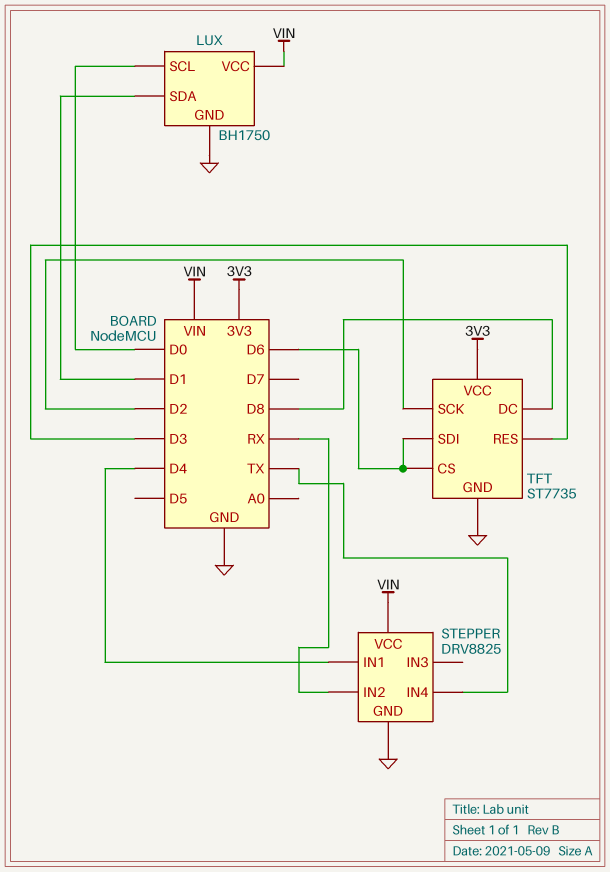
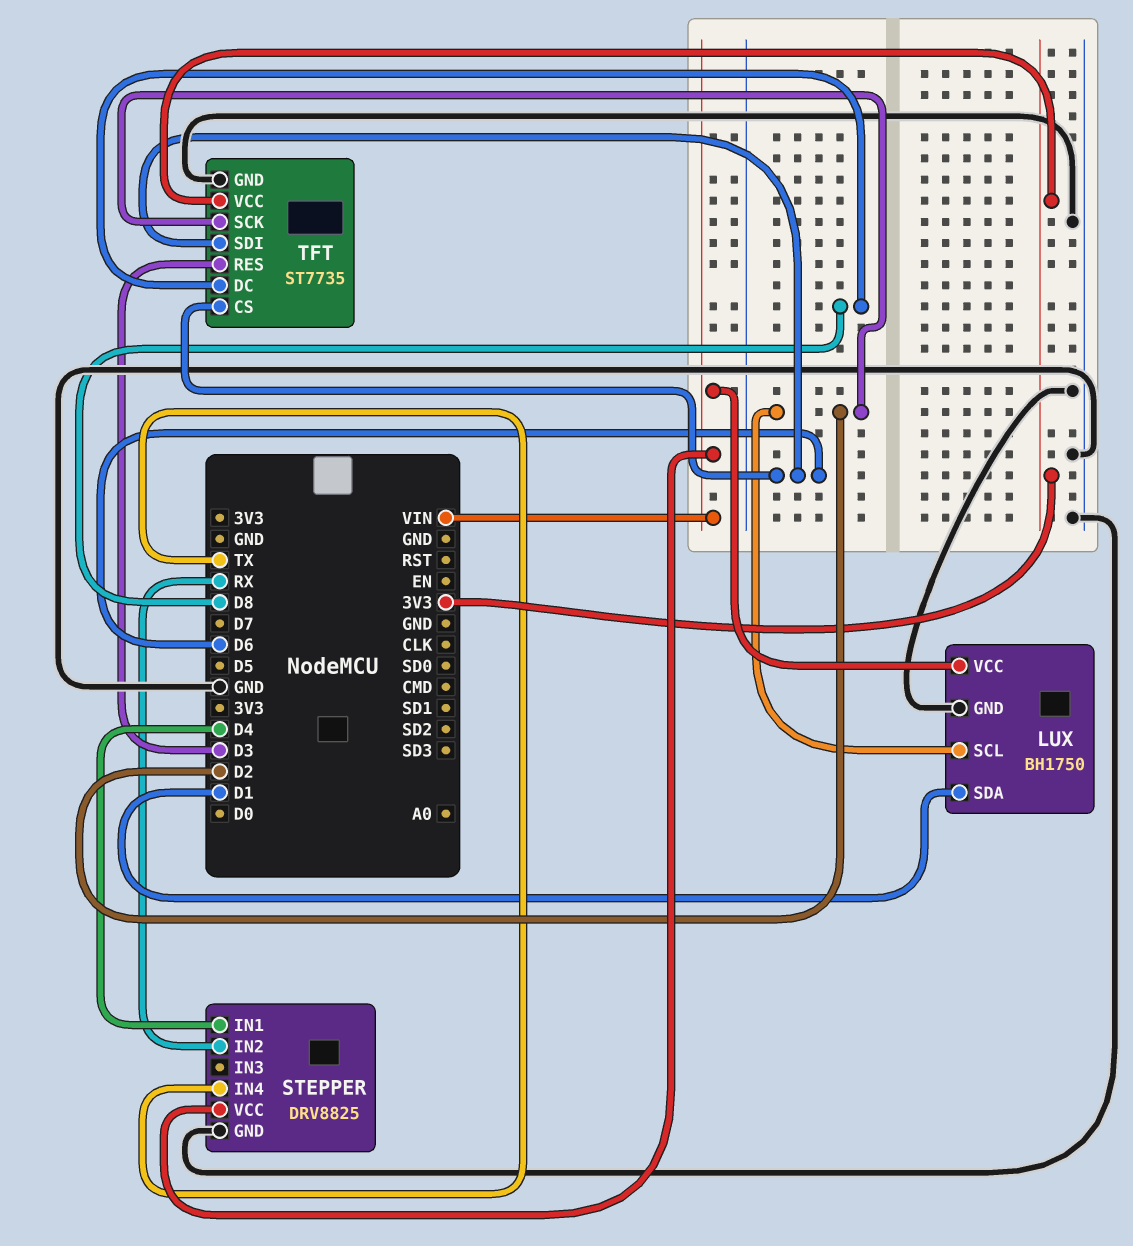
LUX pin SCL: D0 -> D2

